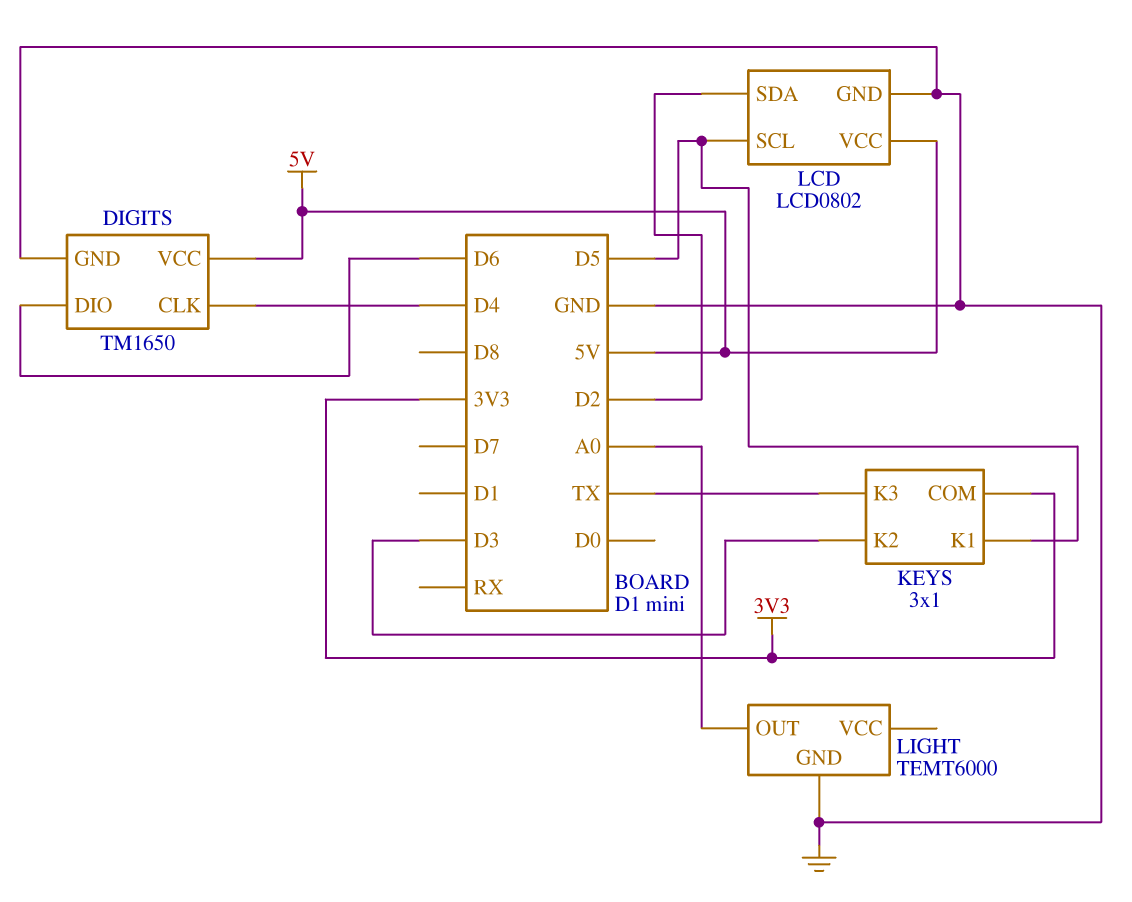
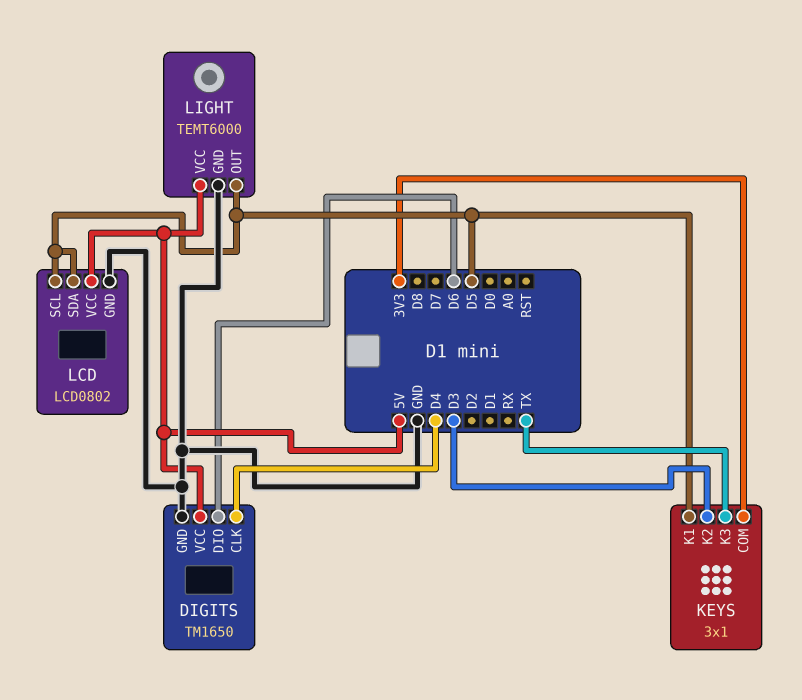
LCD pin SDA: D2 -> D5
LIGHT pin OUT: A0 -> D5
LIGHT pin VCC: none -> 5V

